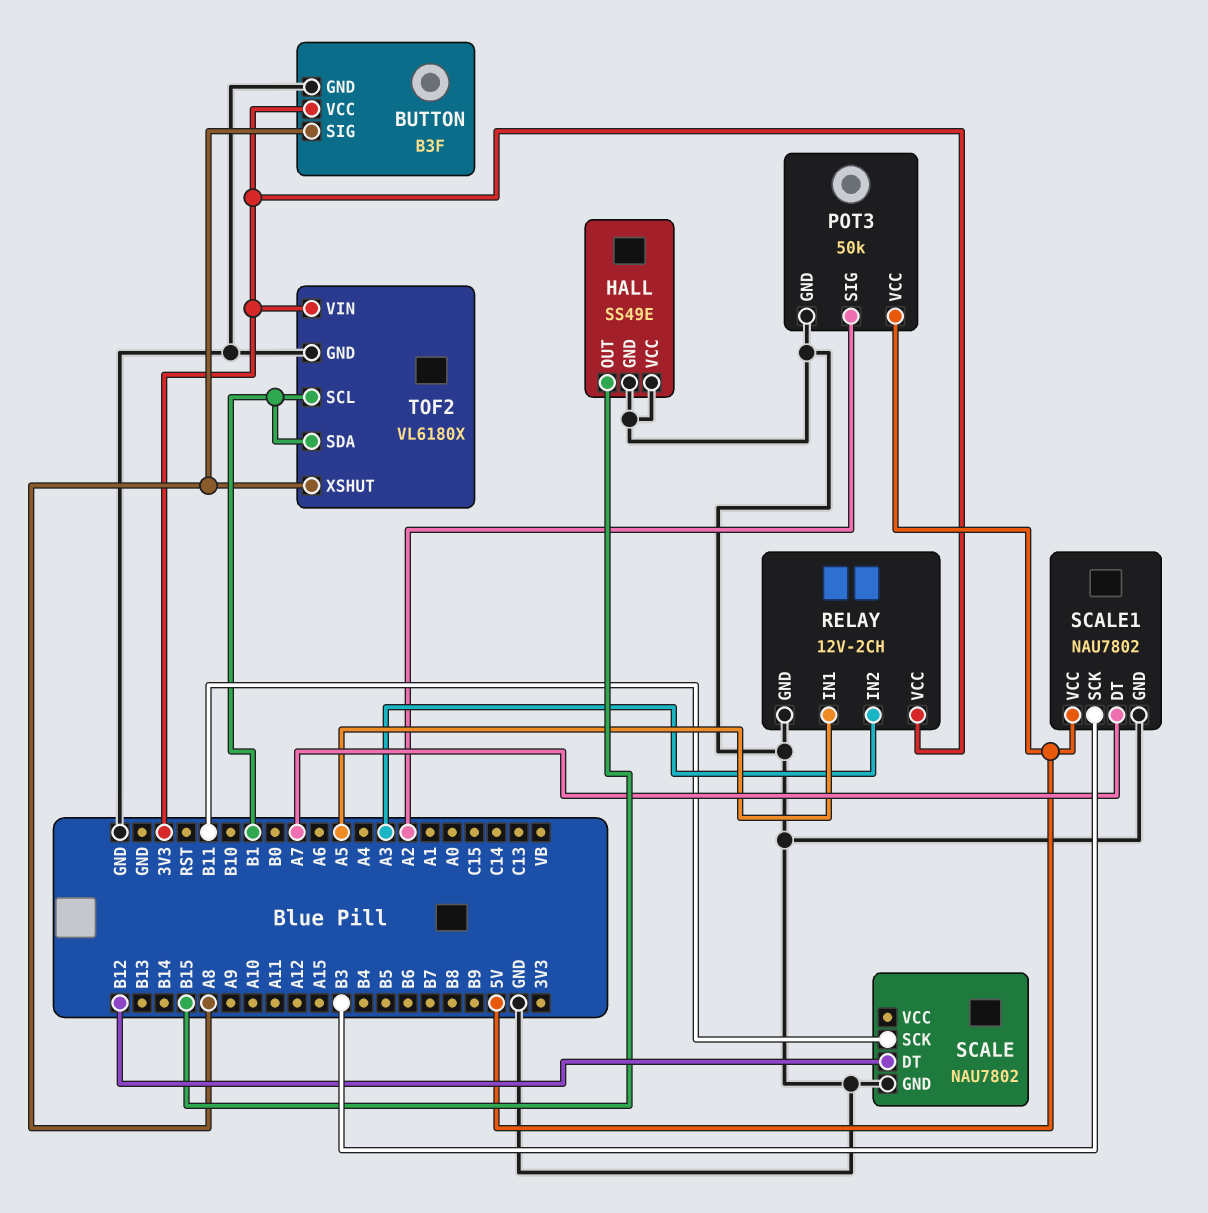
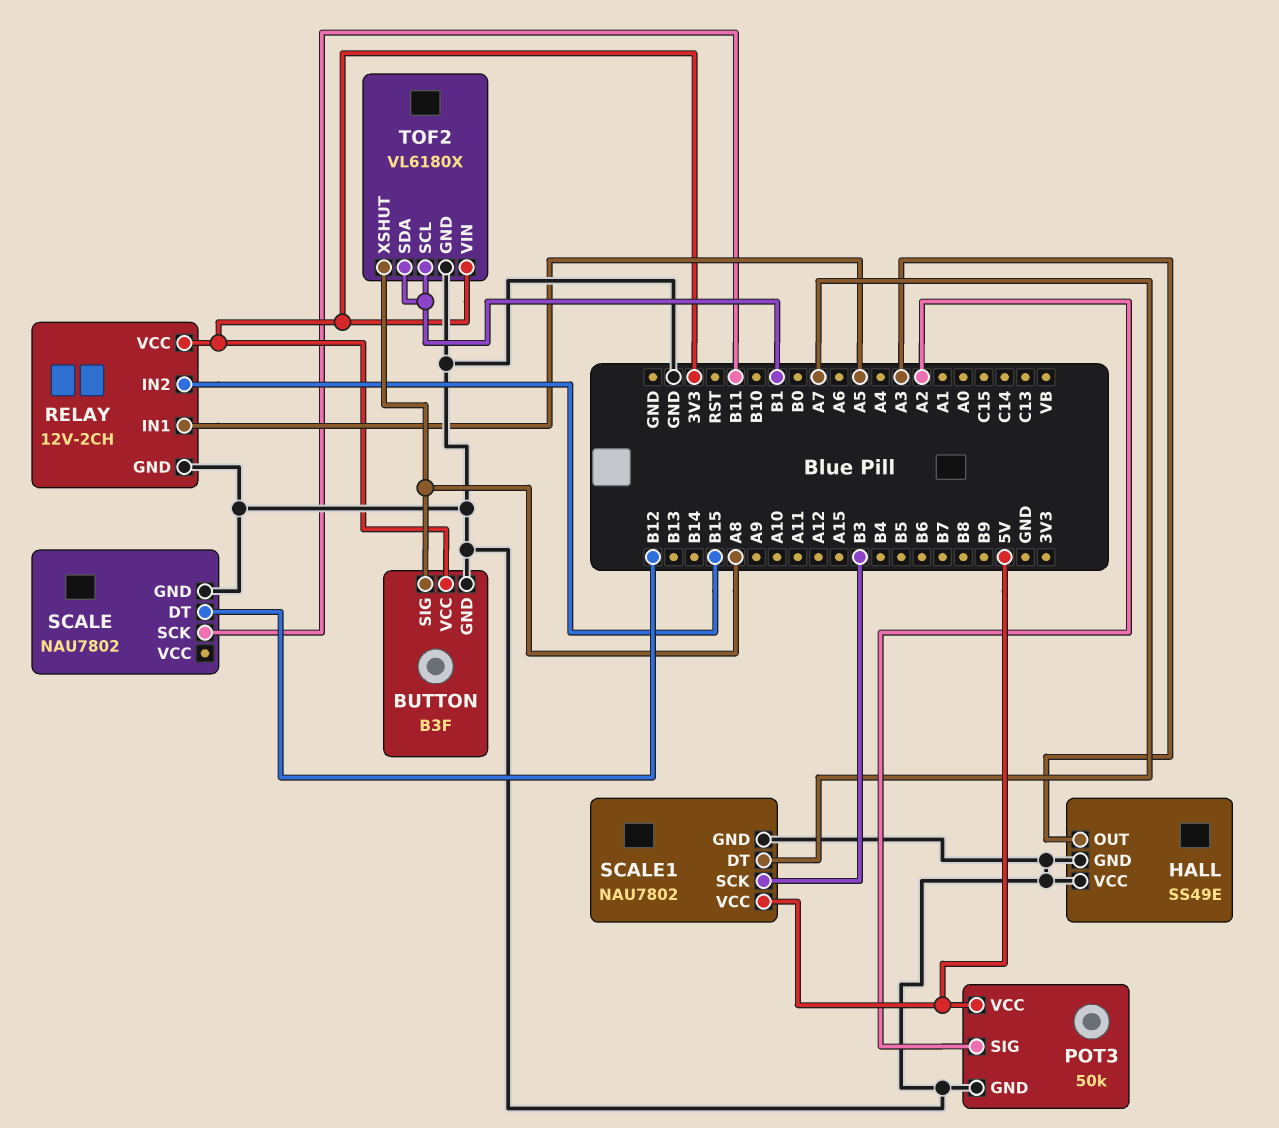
HALL pin OUT: B15 -> A3
RELAY pin IN2: A3 -> B15

